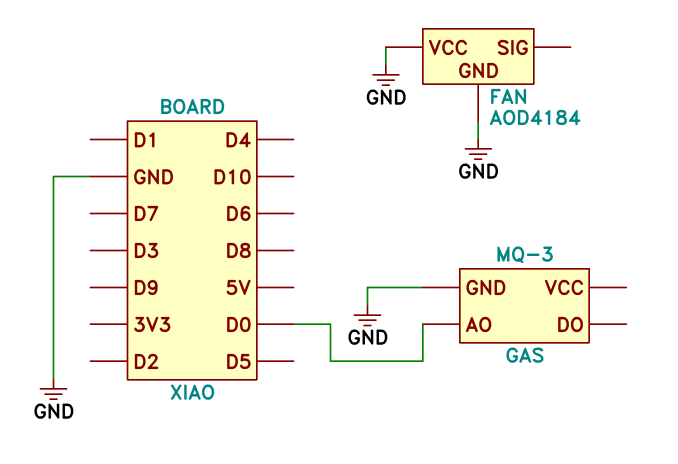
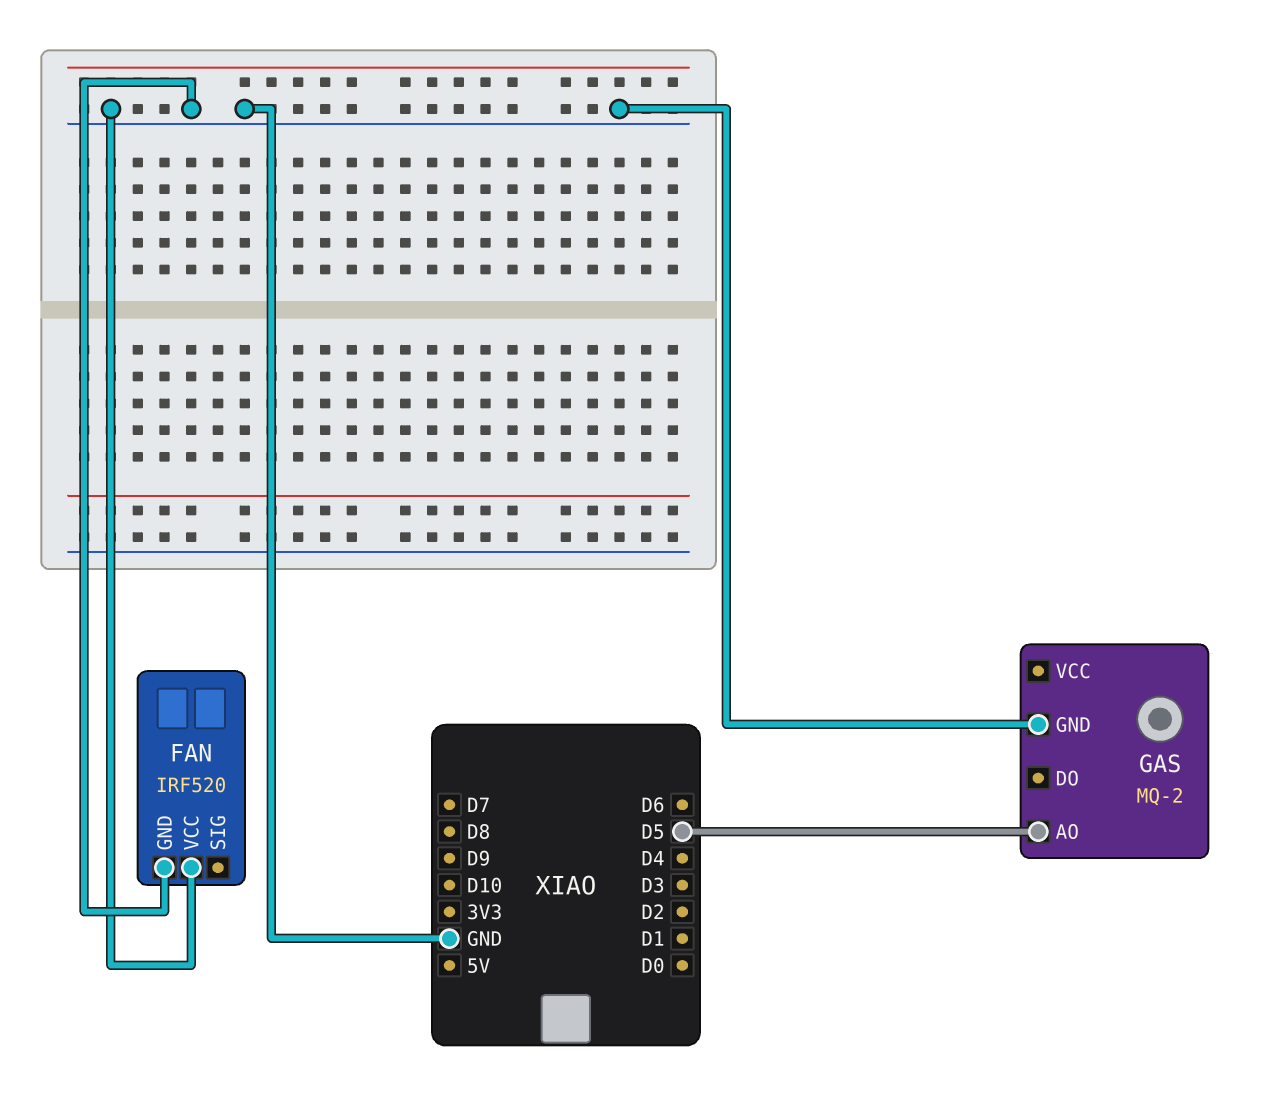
FAN: AOD4184 -> IRF520
GAS: MQ-3 -> MQ-2
GAS pin AO: D0 -> D5

